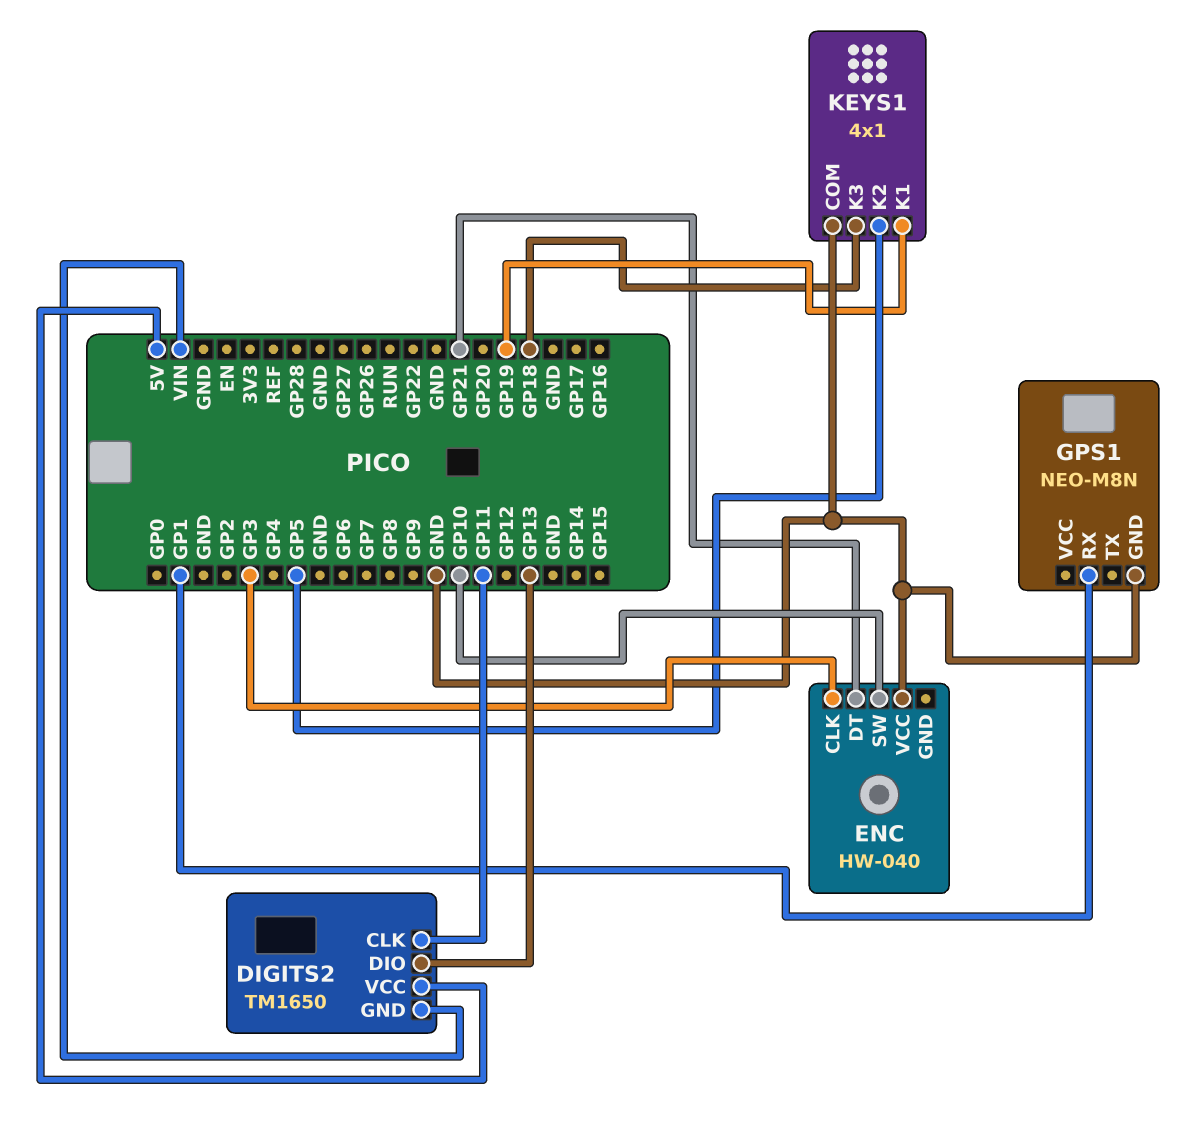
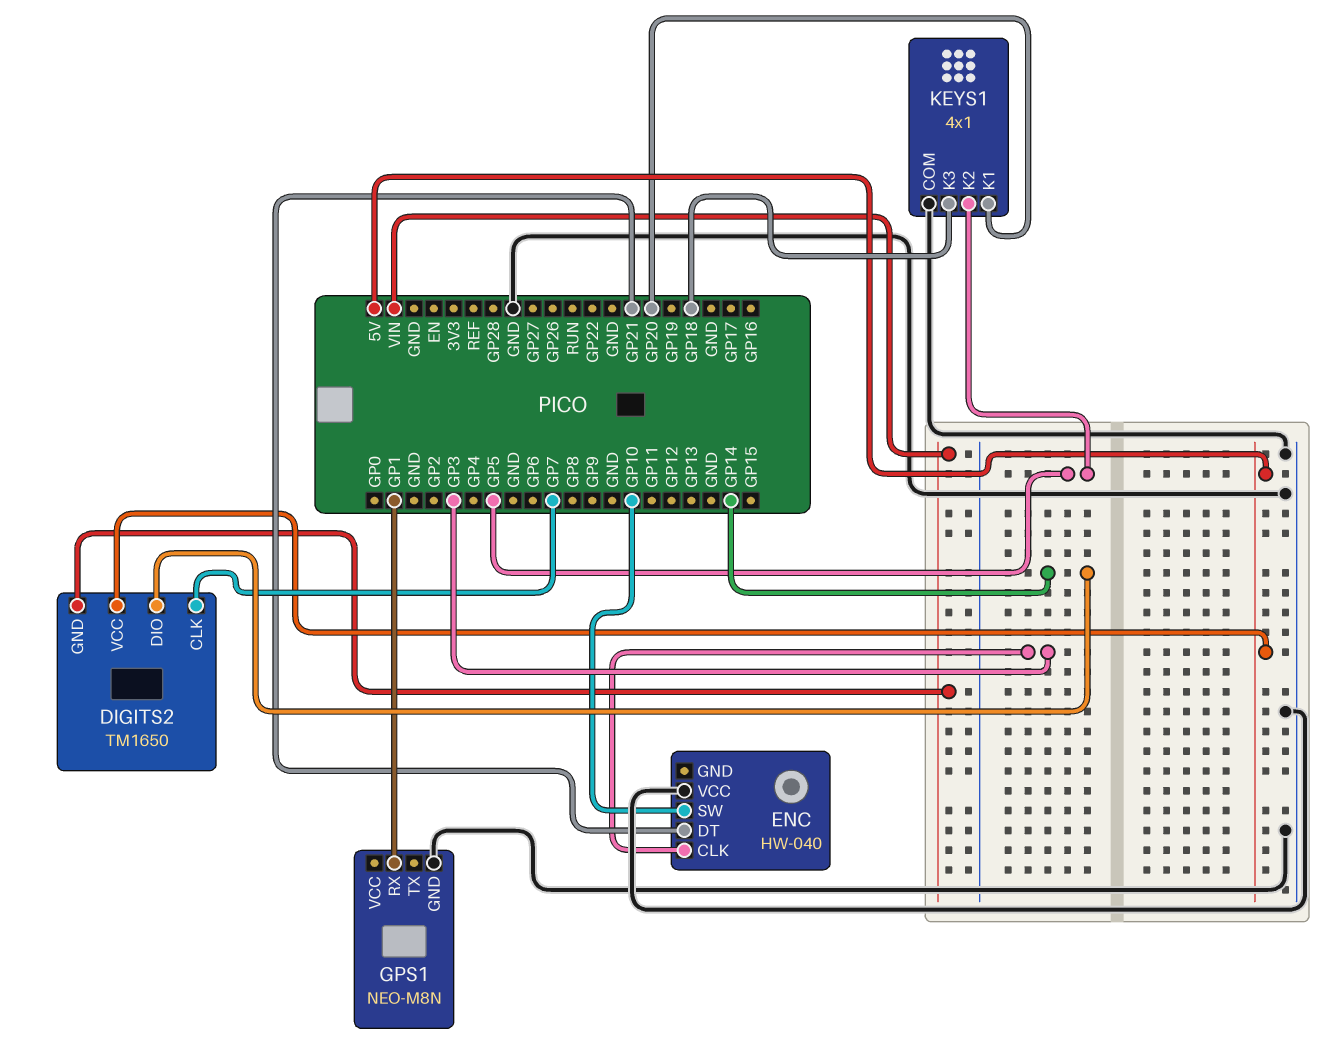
DIGITS2 pin CLK: GP11 -> GP7
DIGITS2 pin DIO: GP13 -> GP14
KEYS1 pin K1: GP19 -> GP20

